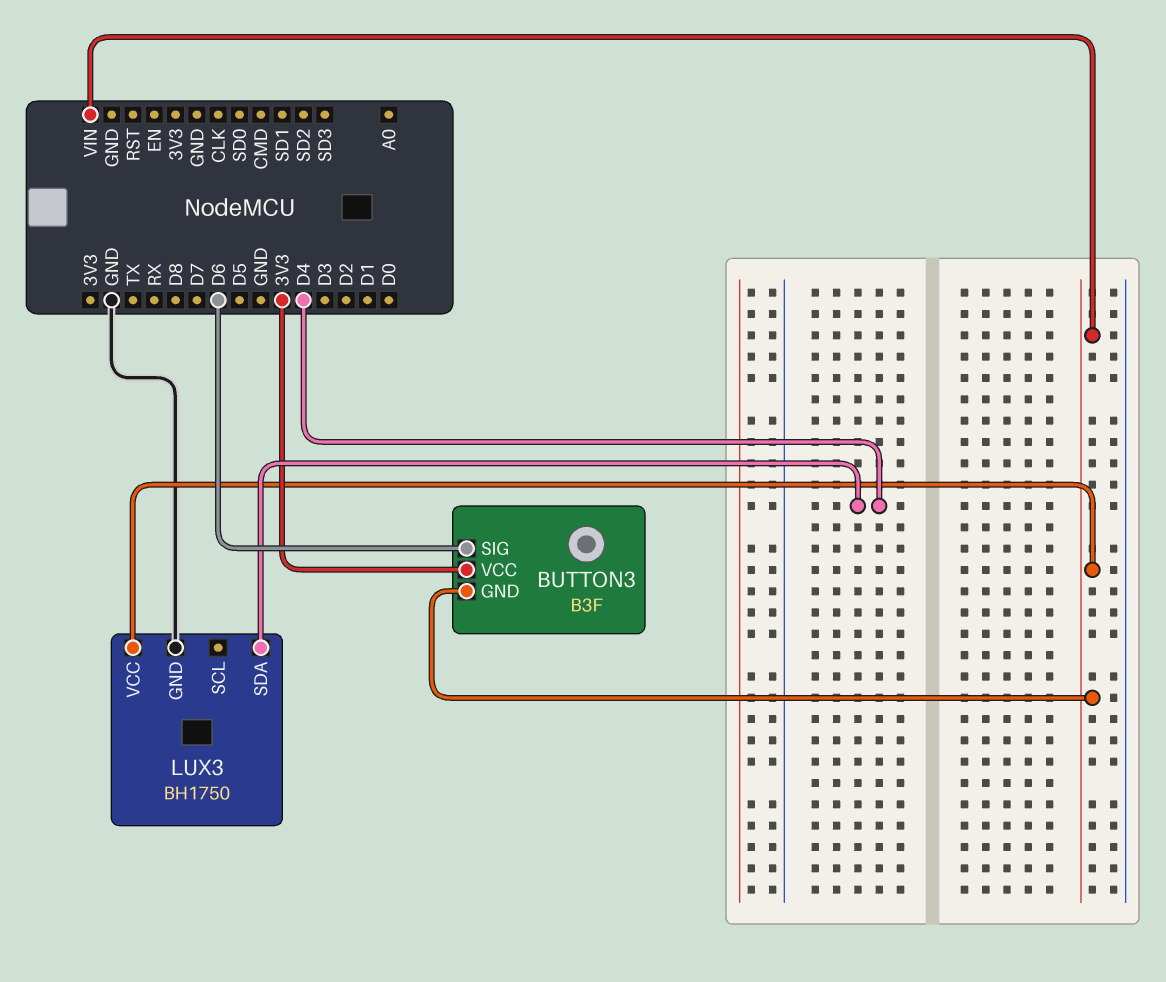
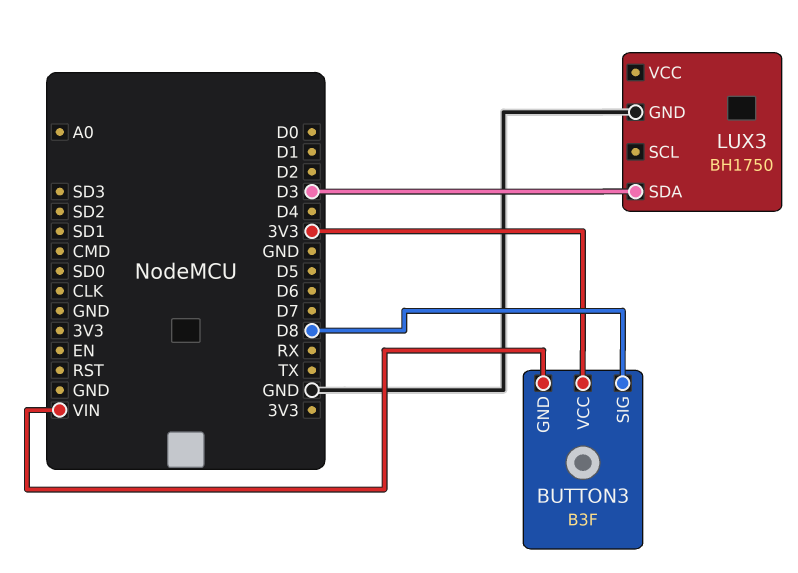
BUTTON3 pin SIG: D6 -> D8
LUX3 pin SDA: D4 -> D3
LUX3 pin VCC: VIN -> none

